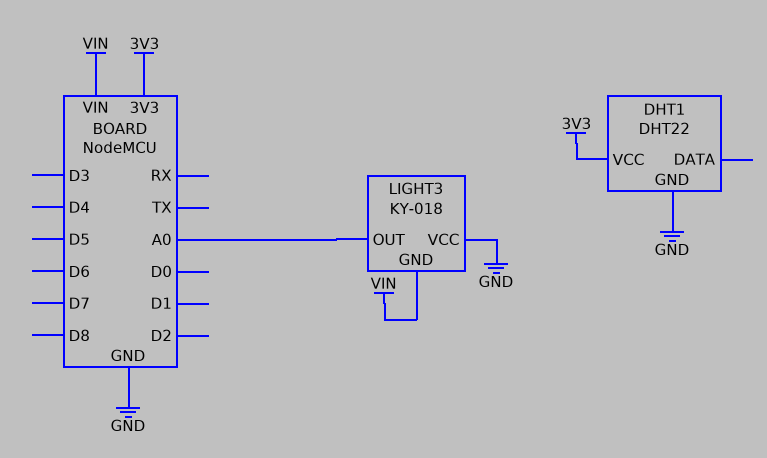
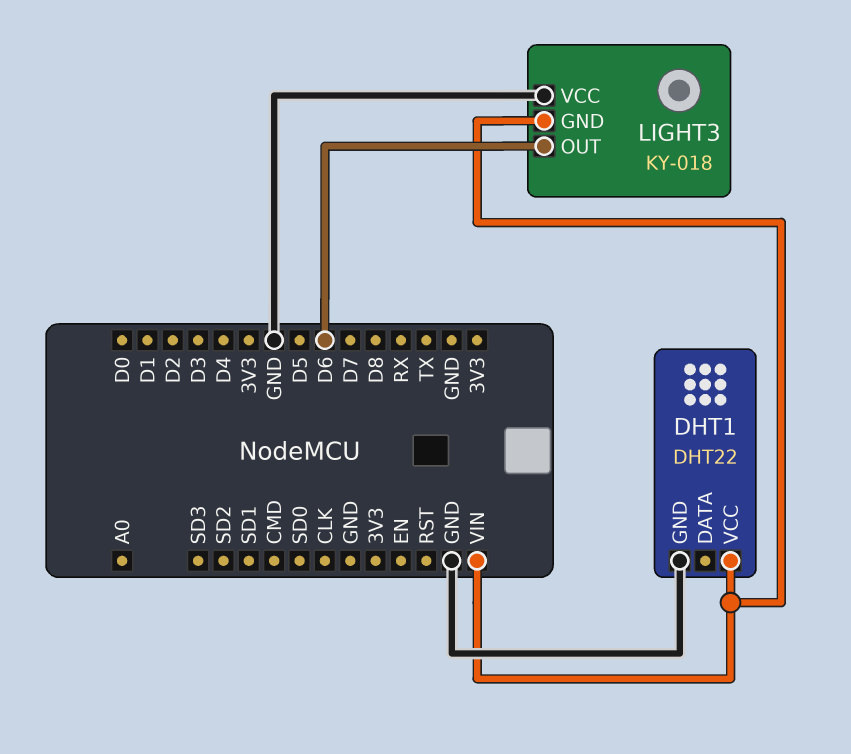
DHT1 pin VCC: 3V3 -> VIN
LIGHT3 pin OUT: A0 -> D6

